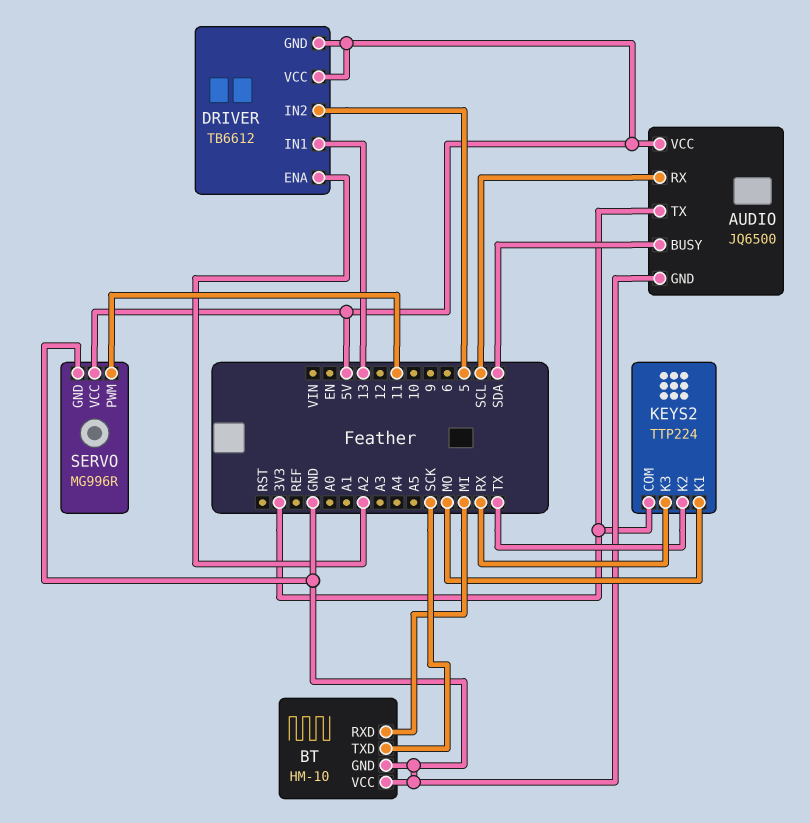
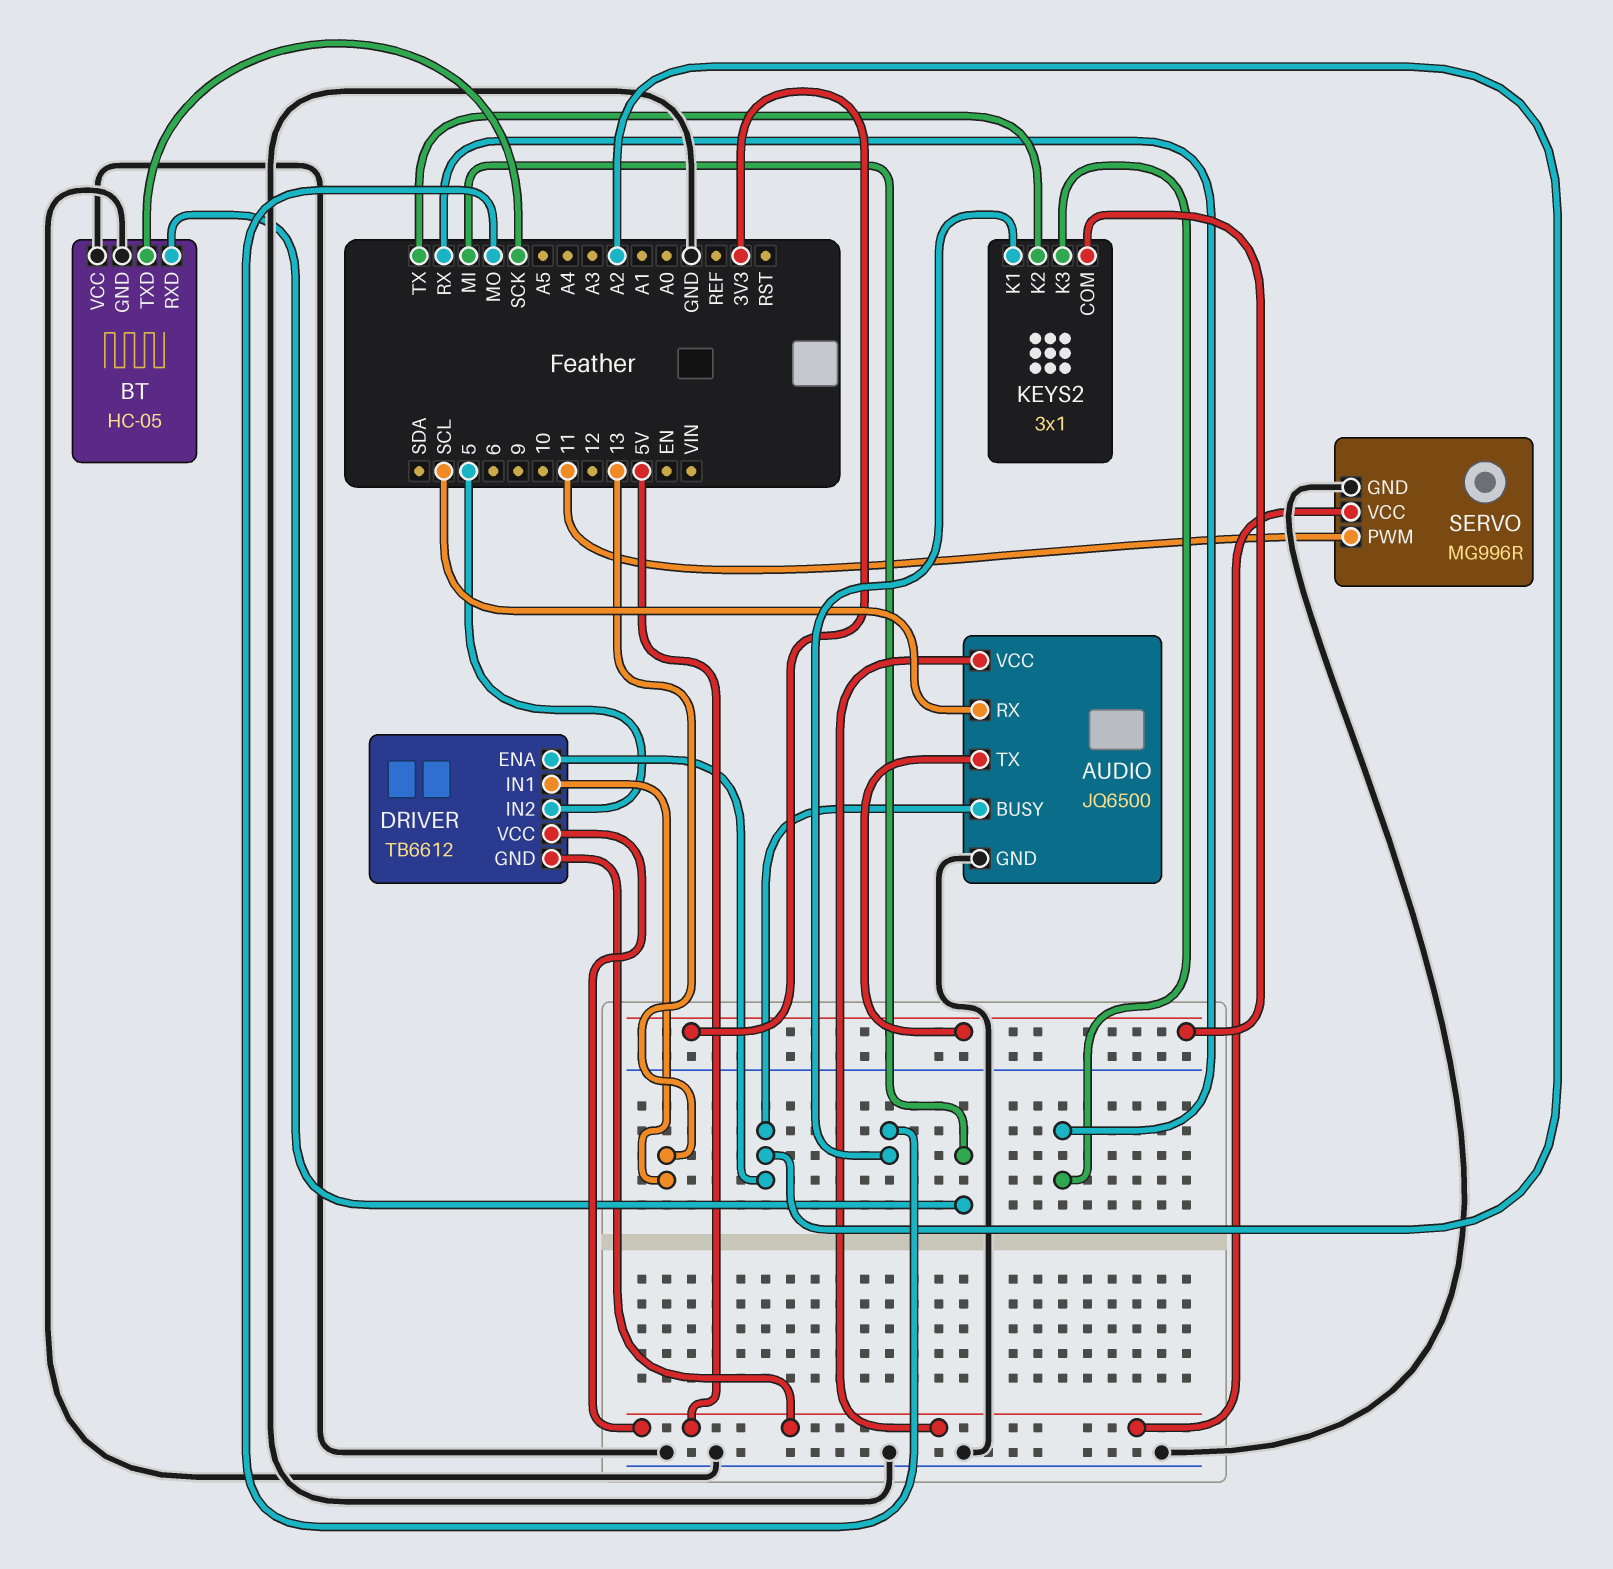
AUDIO pin BUSY: SDA -> A2
BT: HM-10 -> HC-05
KEYS2: TTP224 -> 3x1

